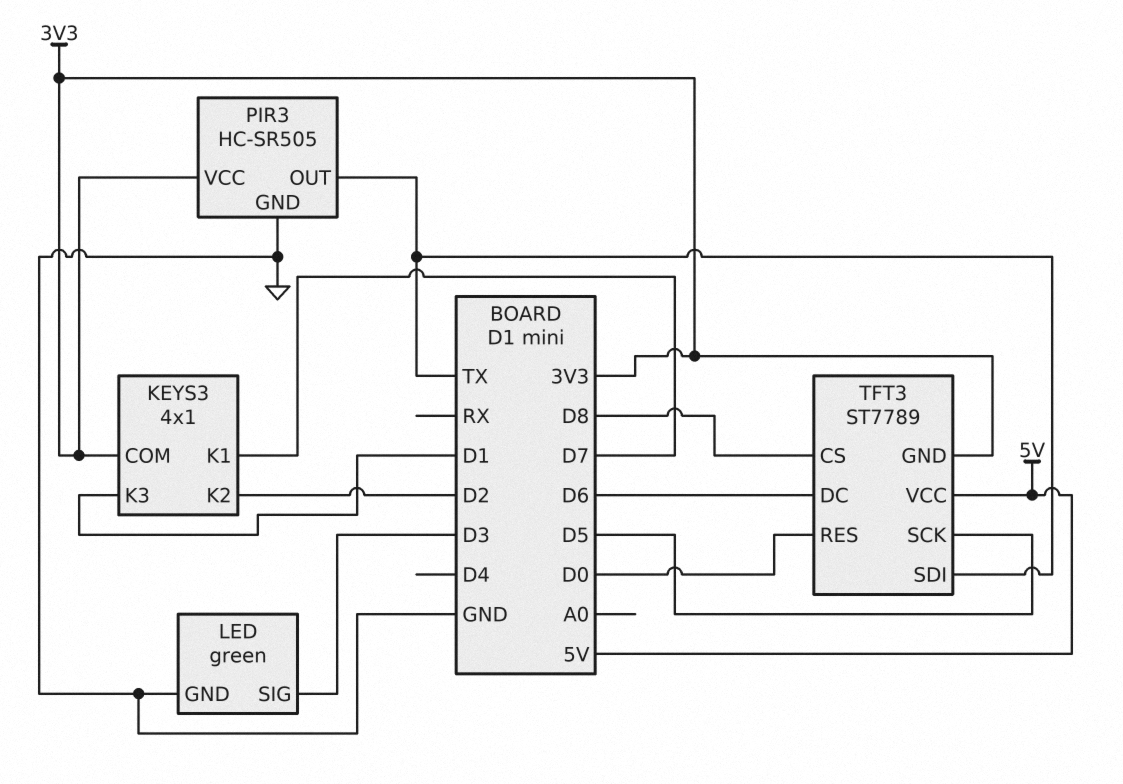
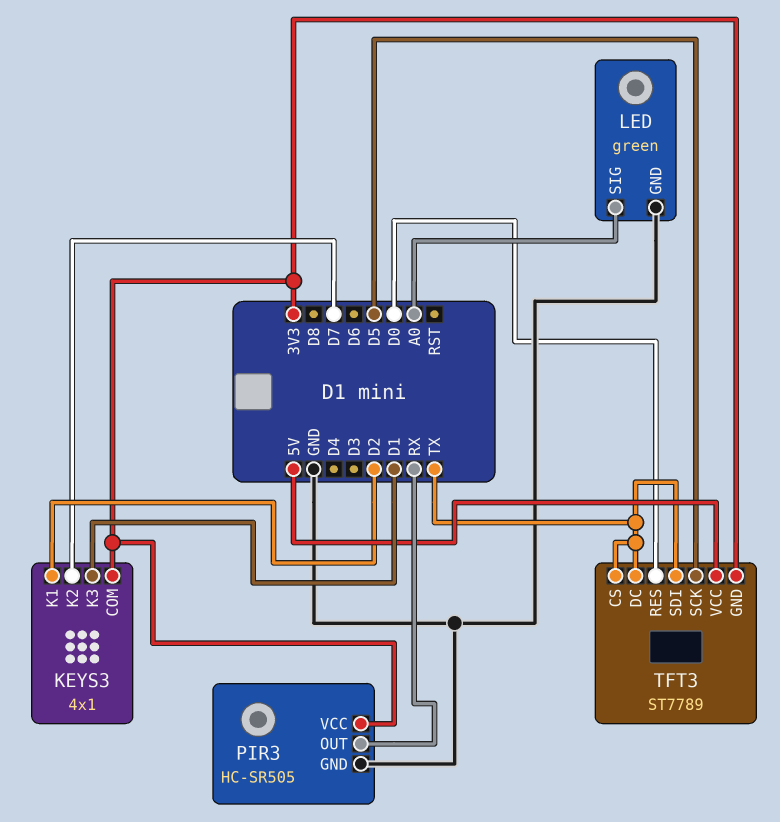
KEYS3 pin K1: D7 -> D2
KEYS3 pin K2: D2 -> D7
LED pin SIG: D3 -> A0
PIR3 pin OUT: TX -> RX
TFT3 pin CS: D8 -> TX
TFT3 pin DC: D6 -> TX

